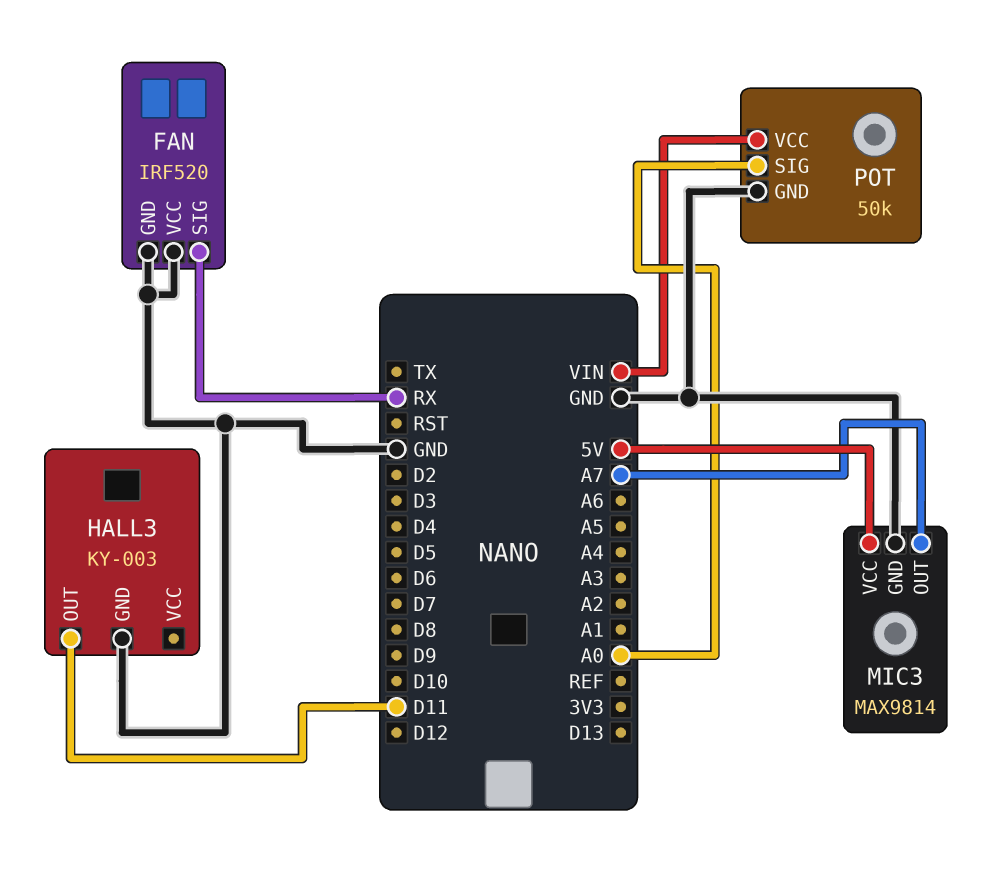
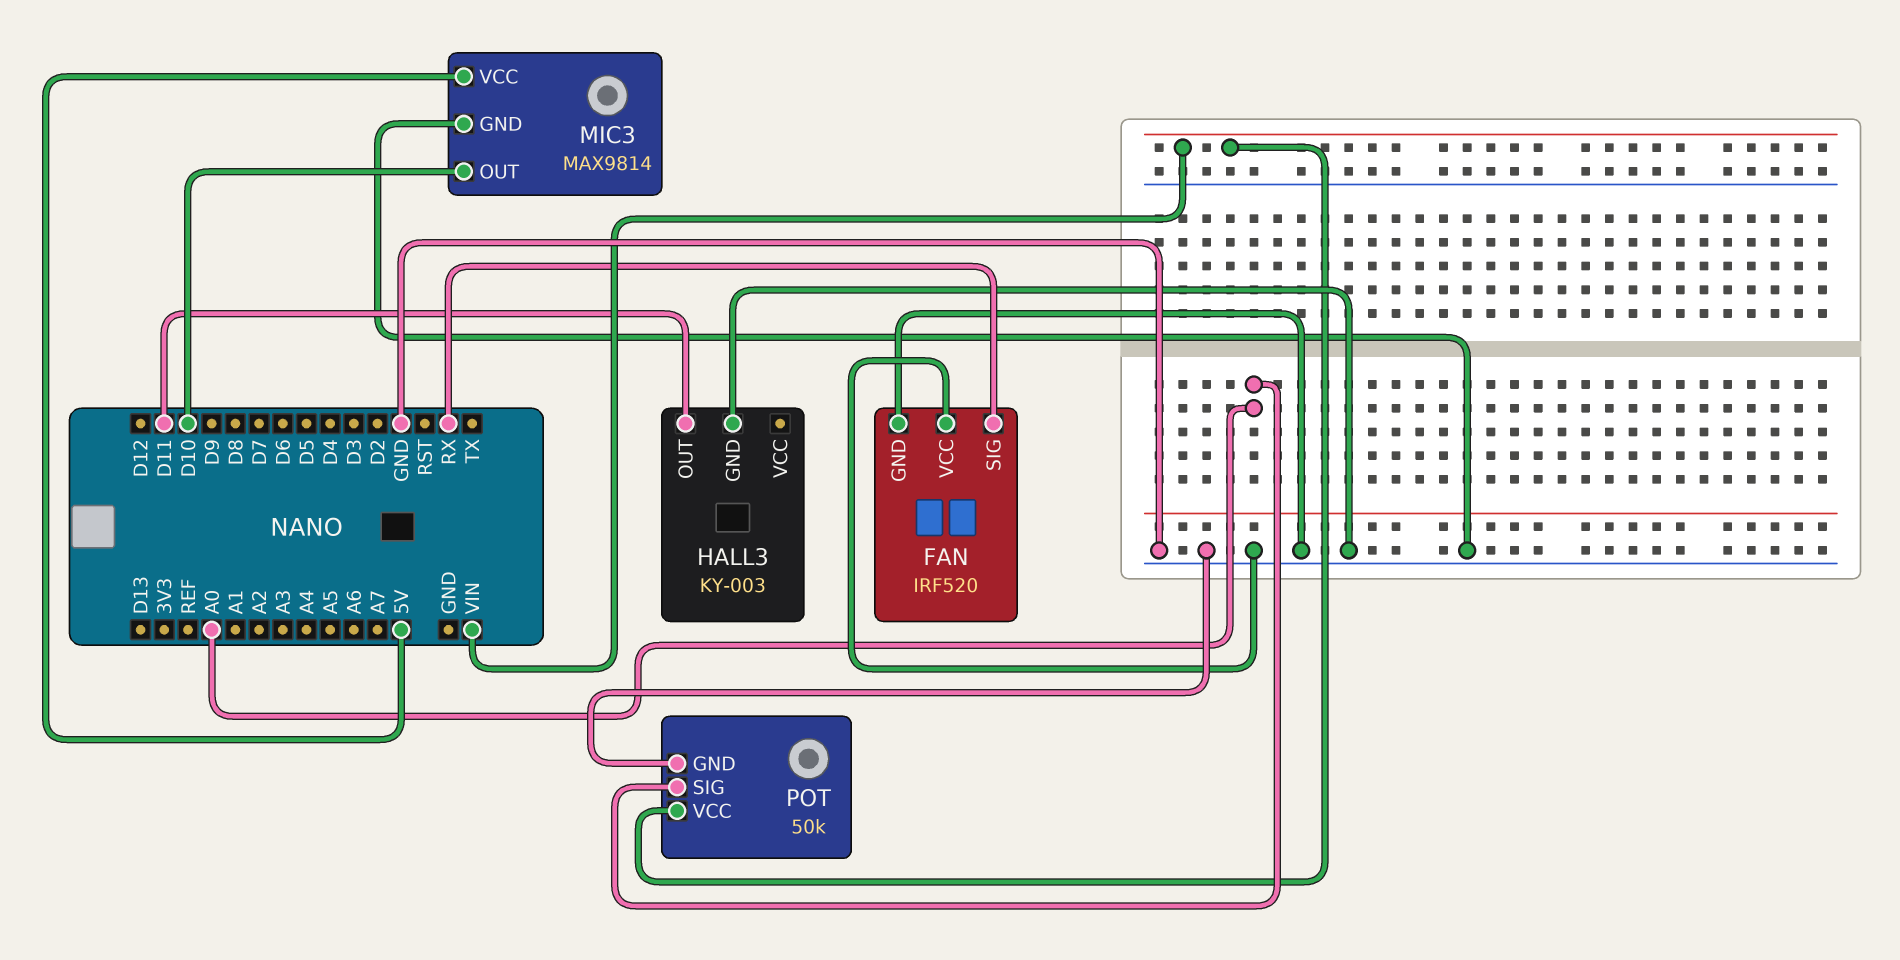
MIC3 pin OUT: A7 -> D10

